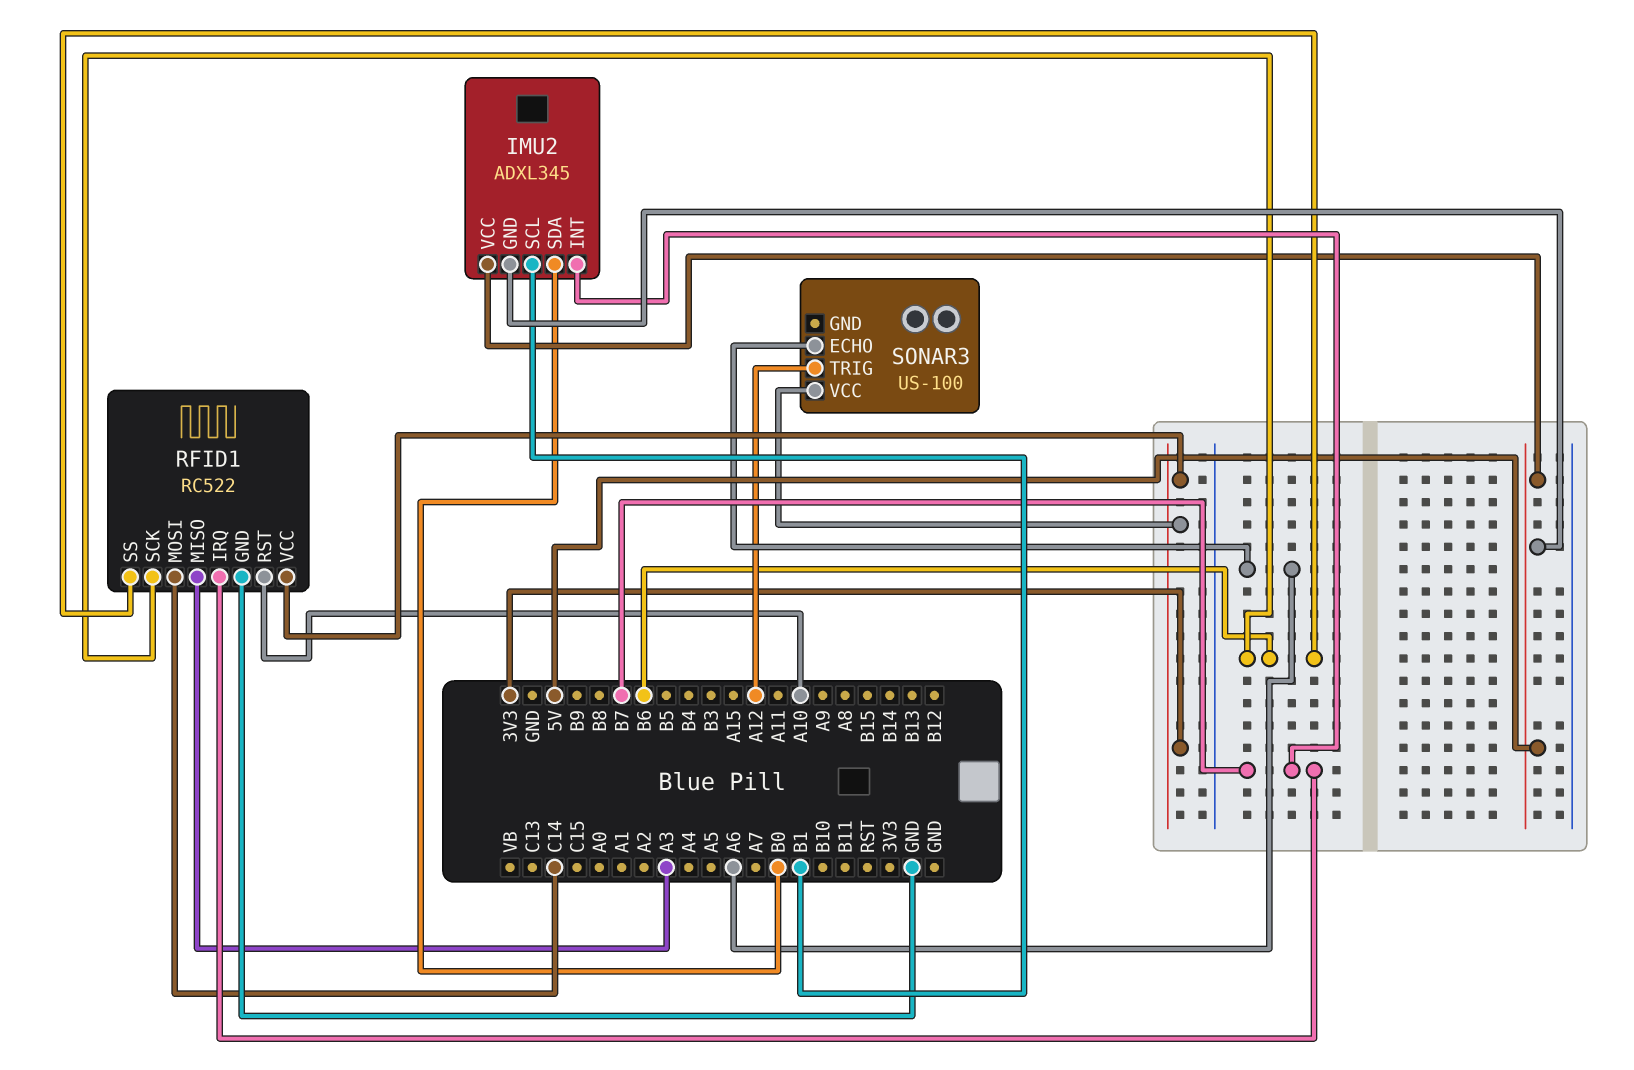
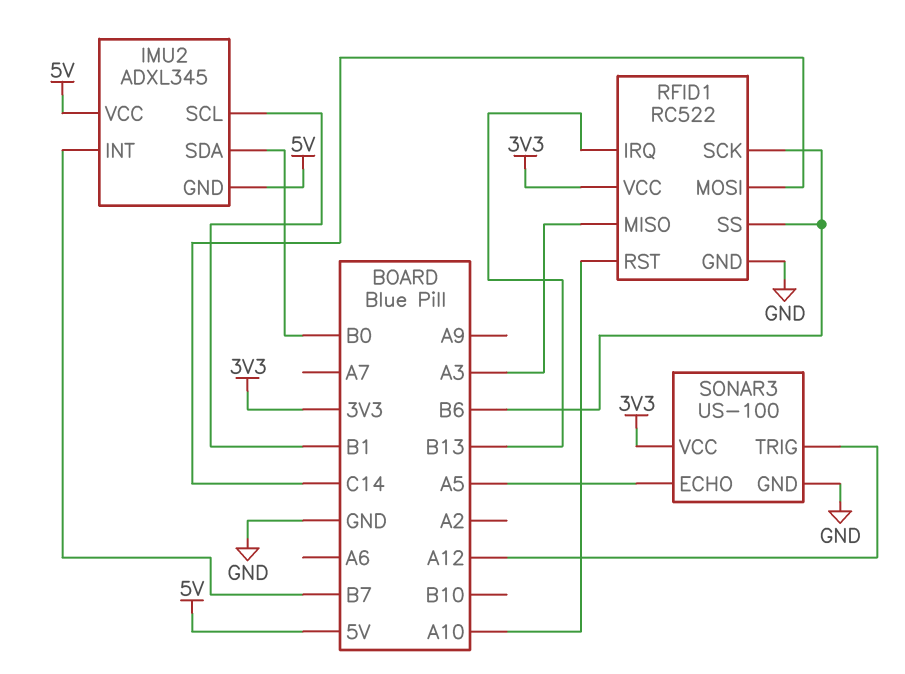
RFID1 pin IRQ: B7 -> B13
SONAR3 pin ECHO: A6 -> A5
SONAR3 pin GND: none -> GND

